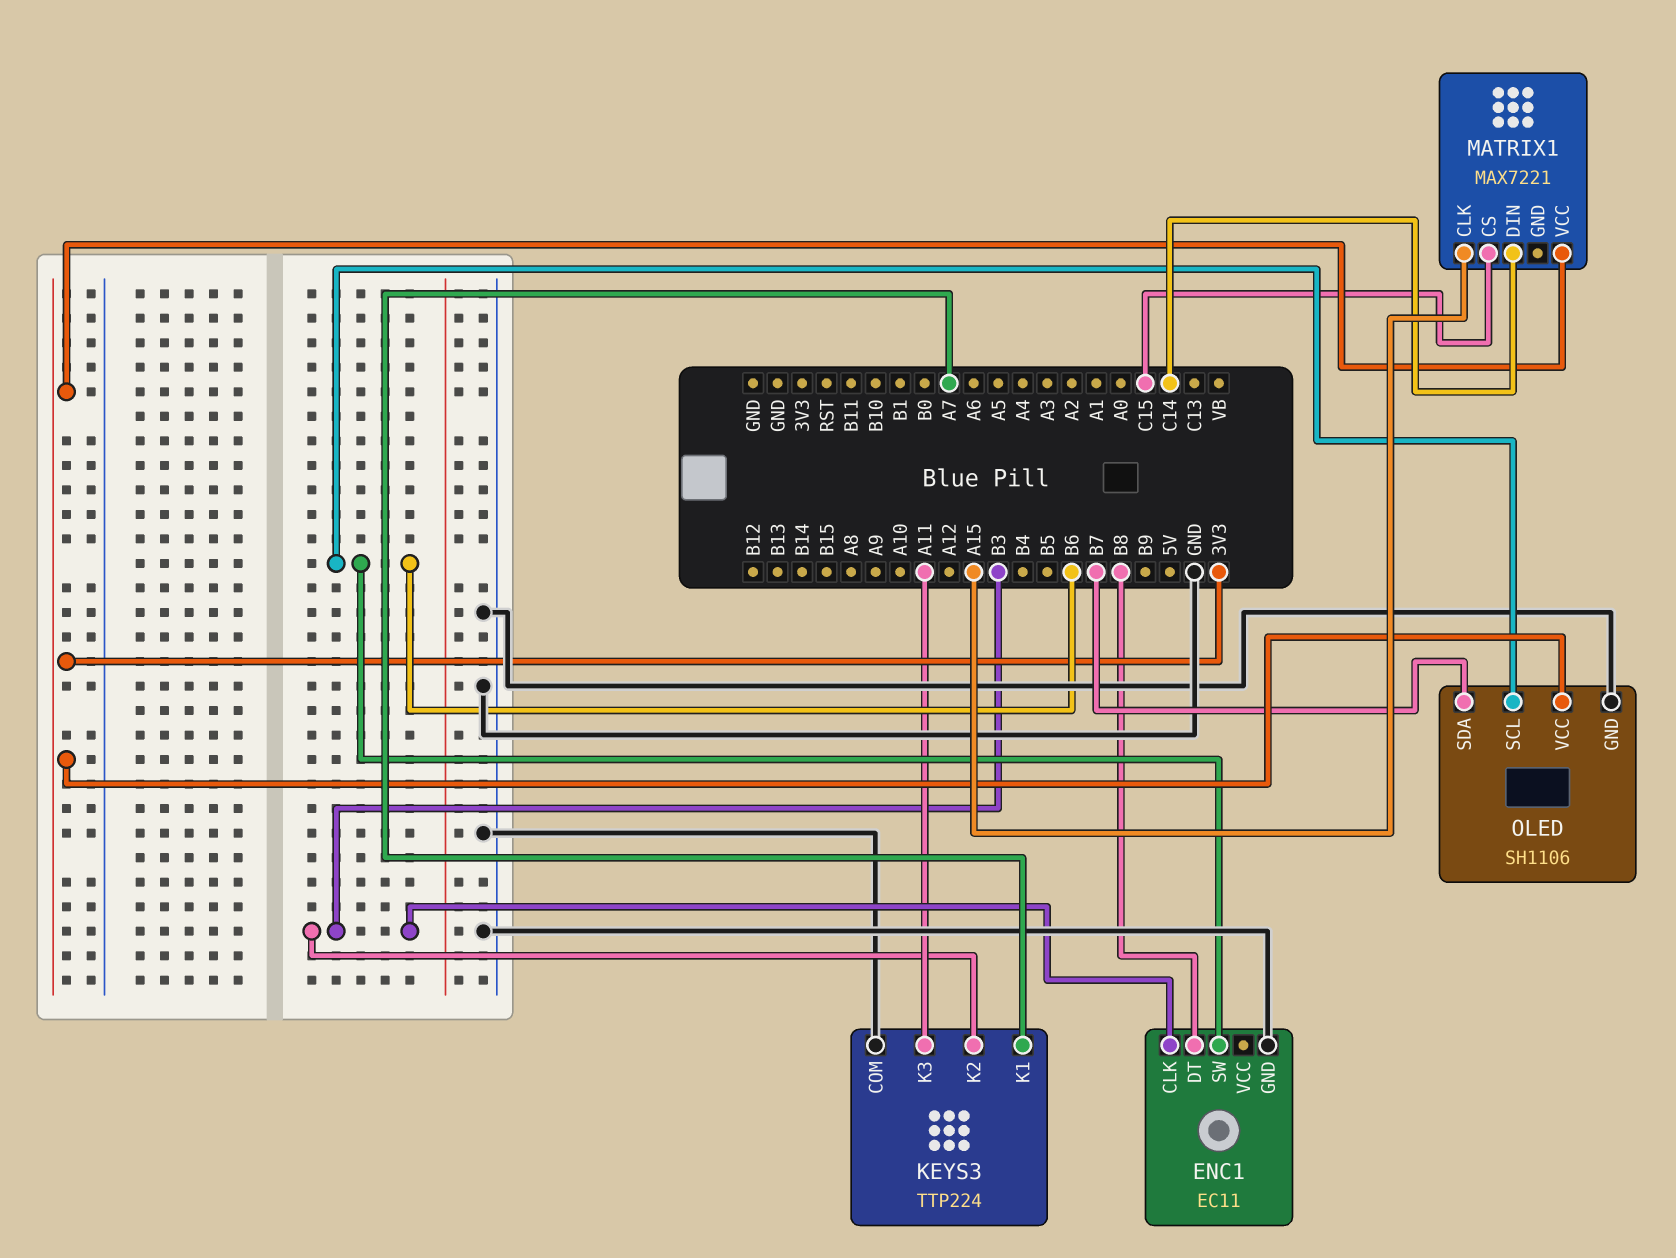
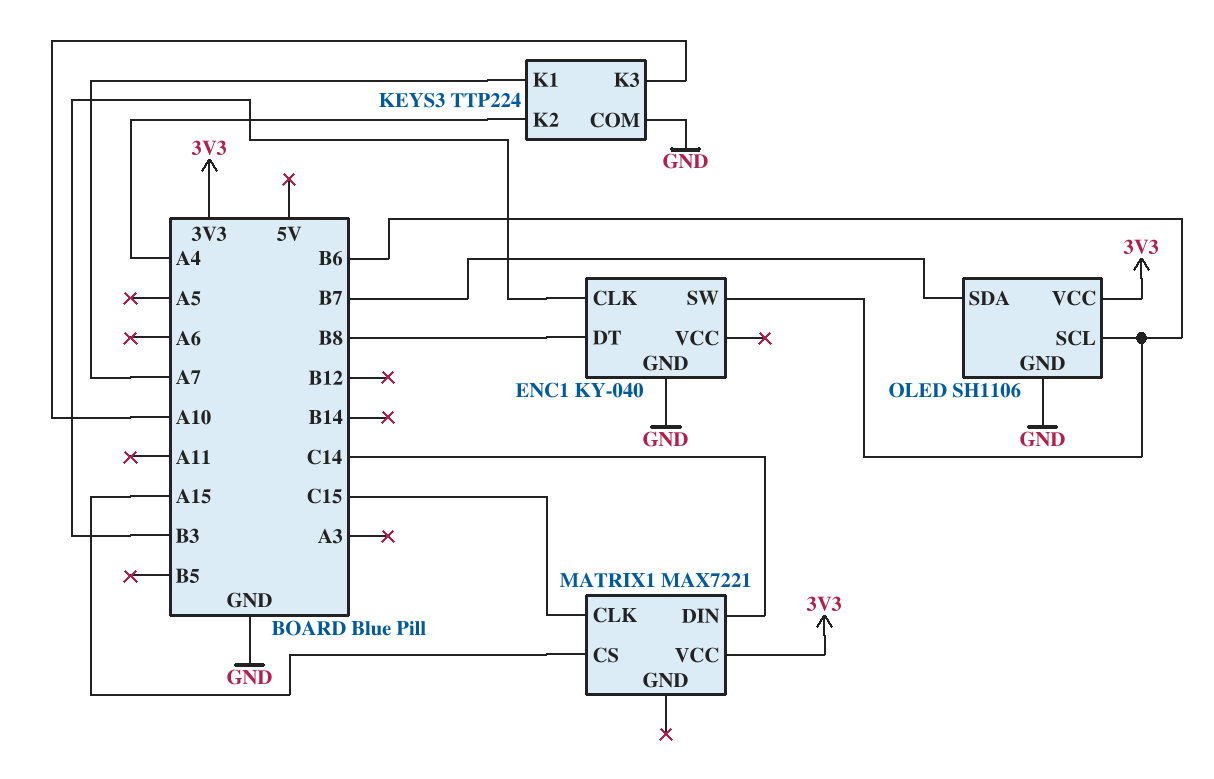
ENC1: EC11 -> KY-040
KEYS3 pin K2: B3 -> A4
KEYS3 pin K3: A11 -> A10
MATRIX1 pin CLK: A15 -> C15
MATRIX1 pin CS: C15 -> A15

